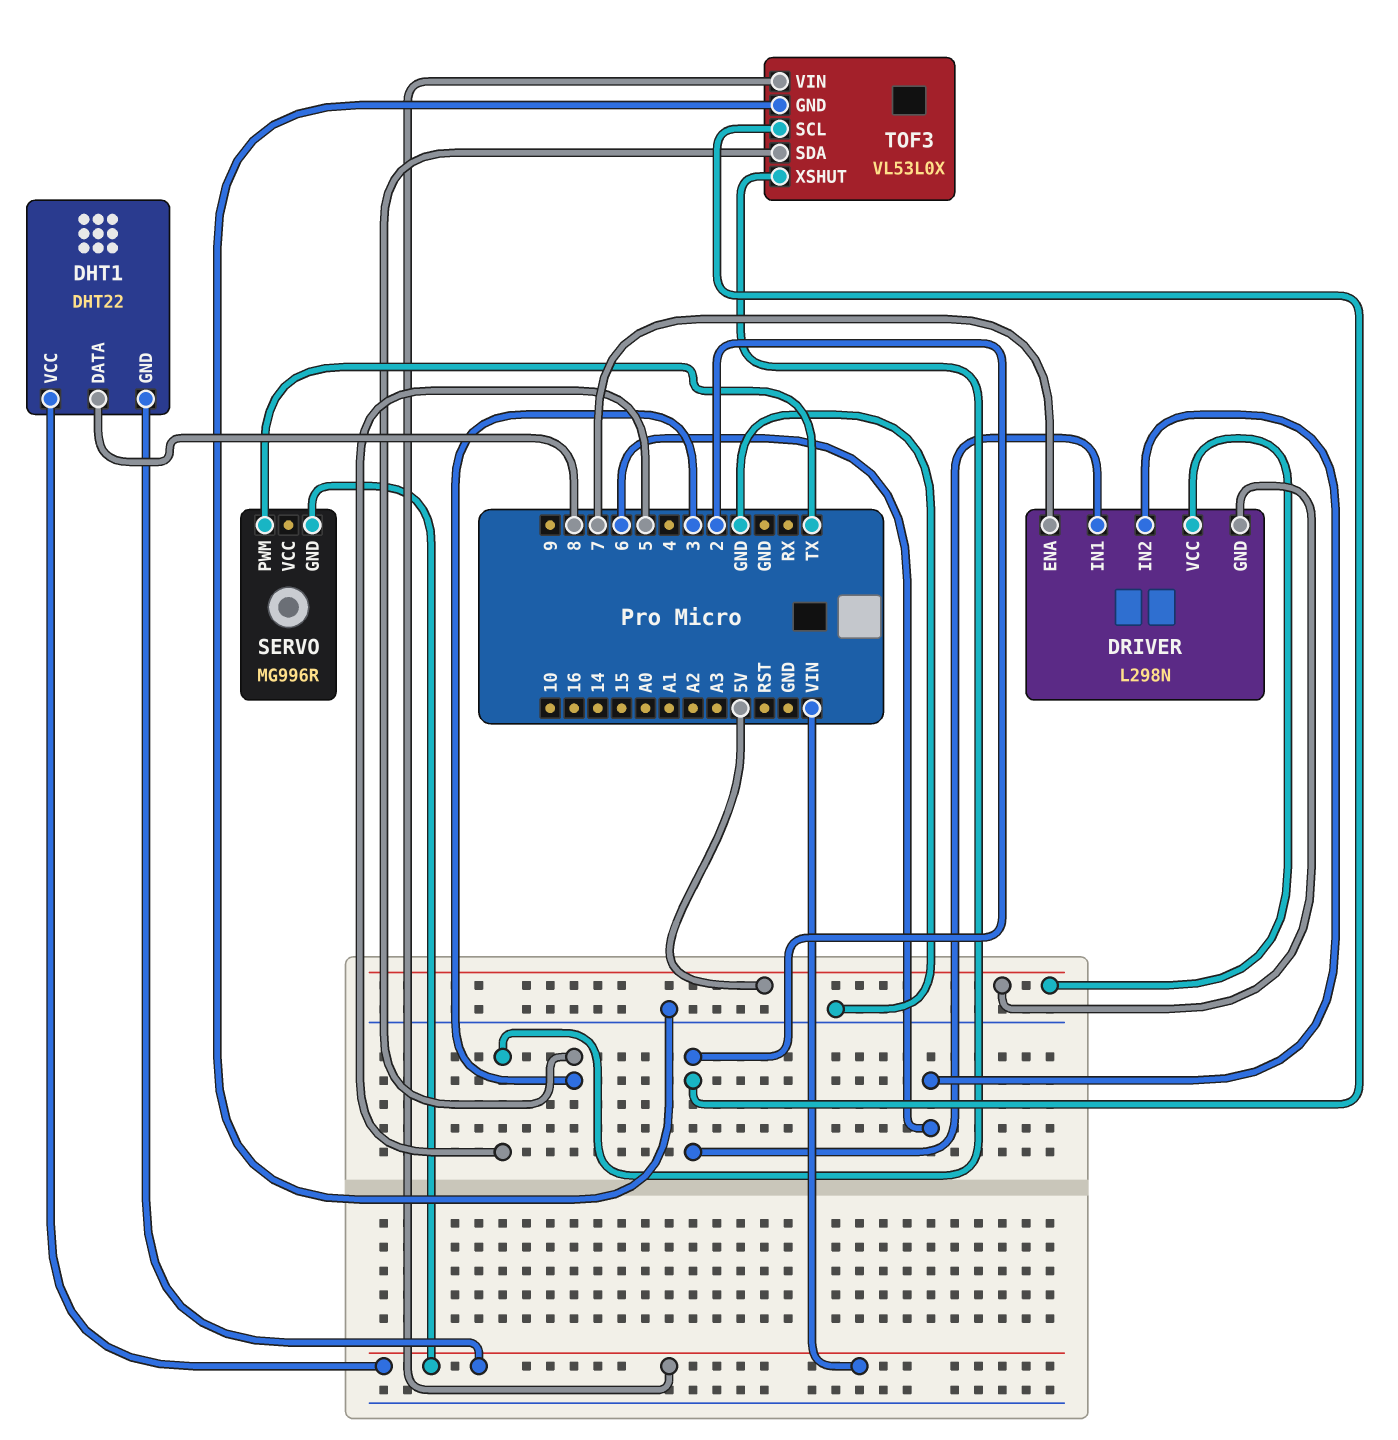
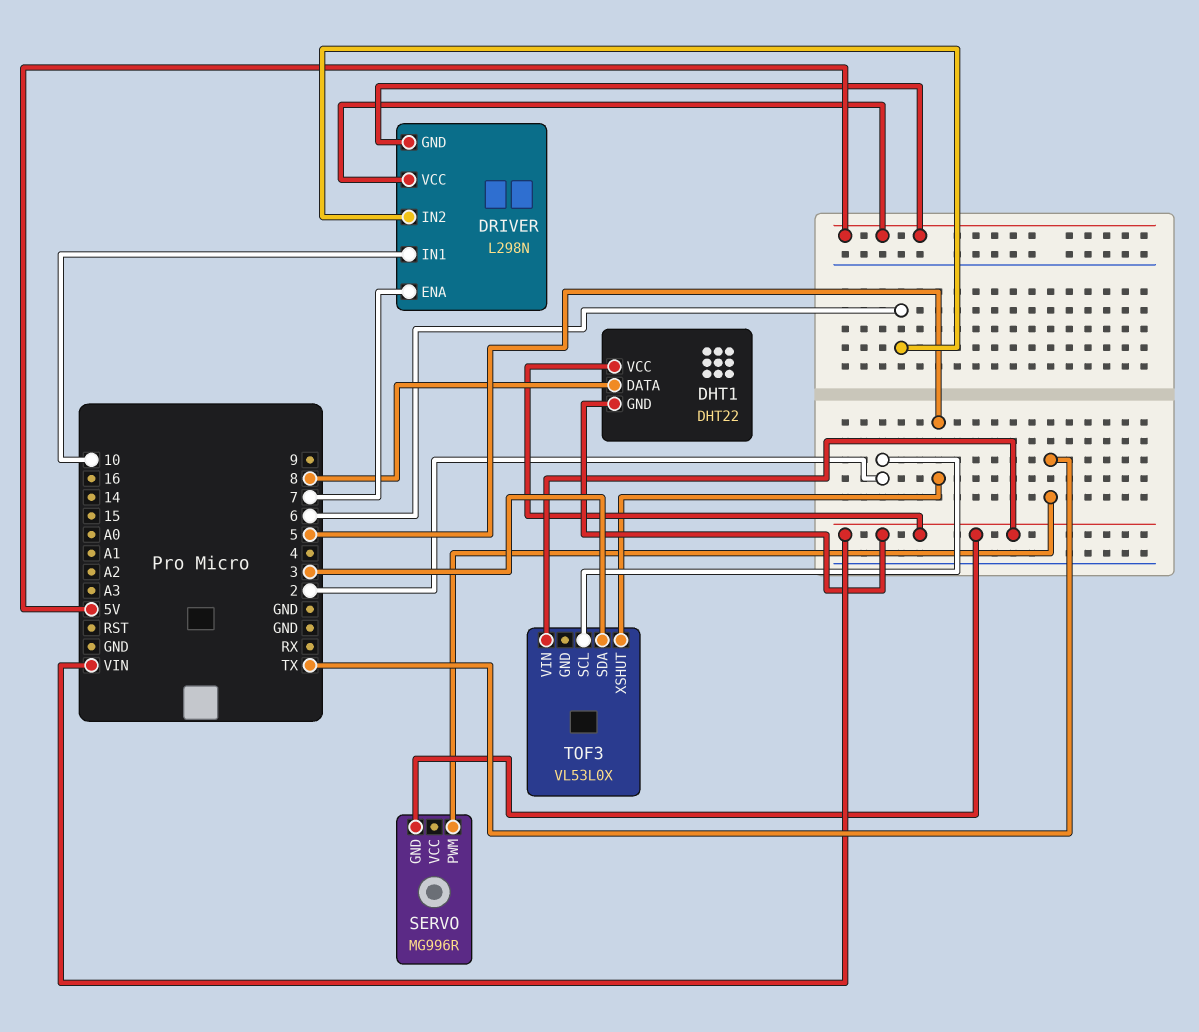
DRIVER pin IN1: 2 -> 10
TOF3 pin GND: GND -> none

